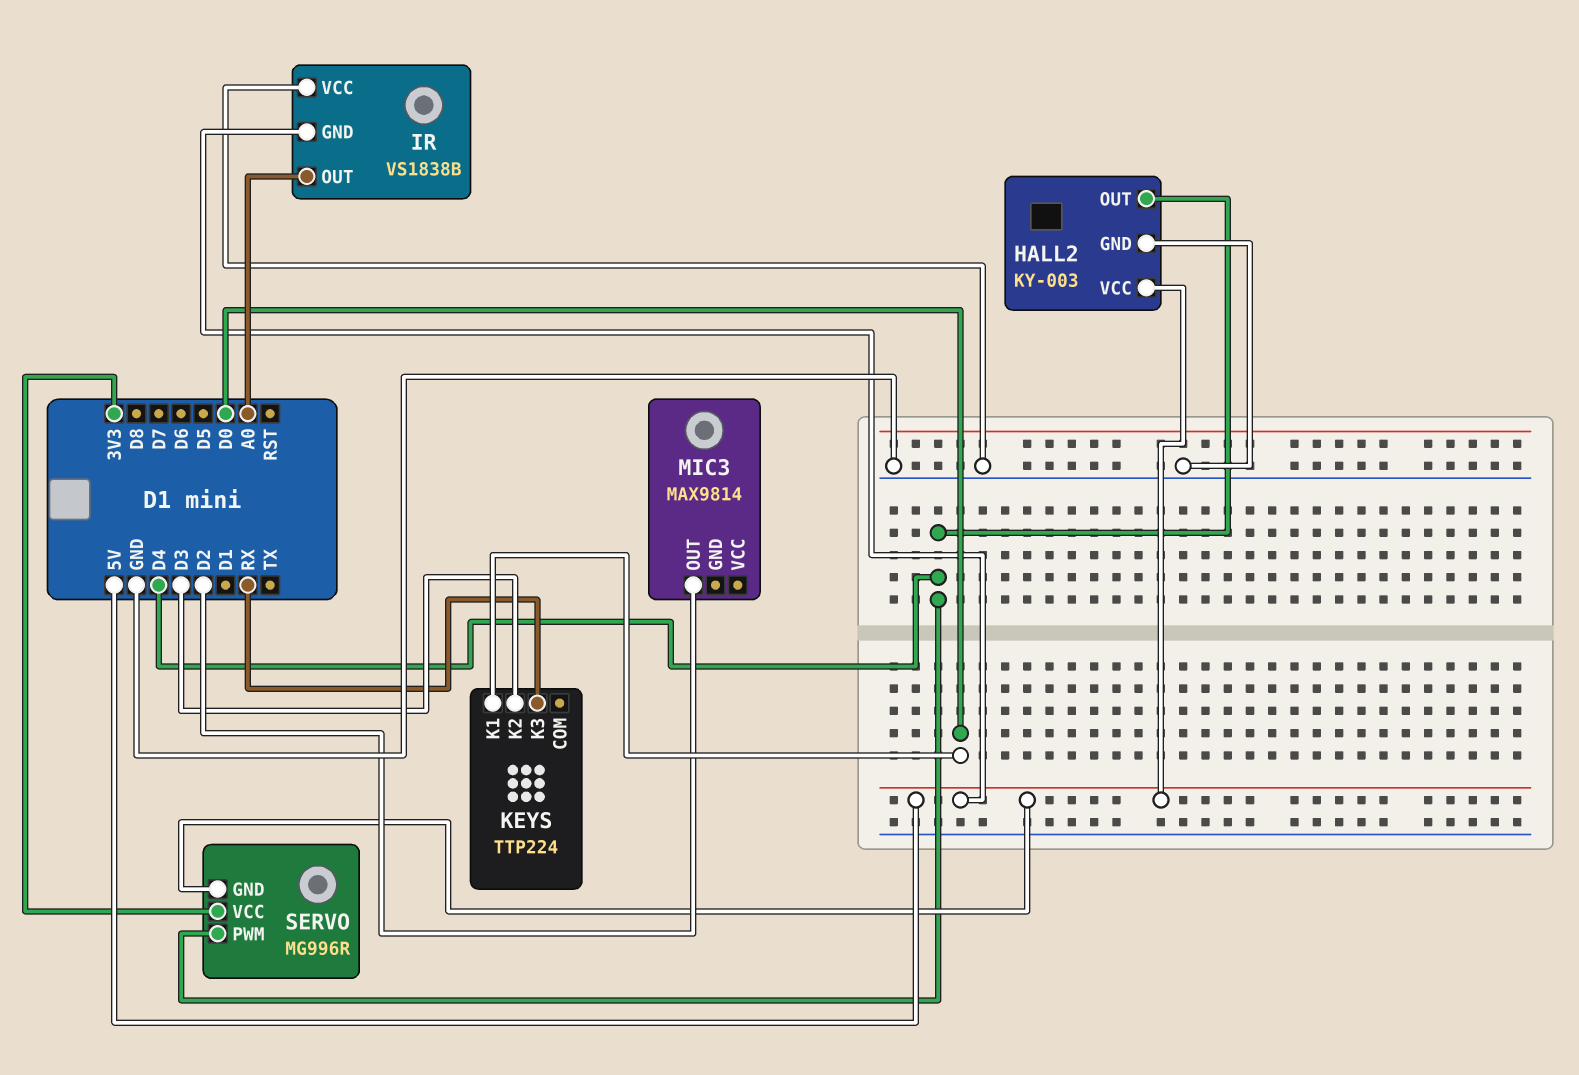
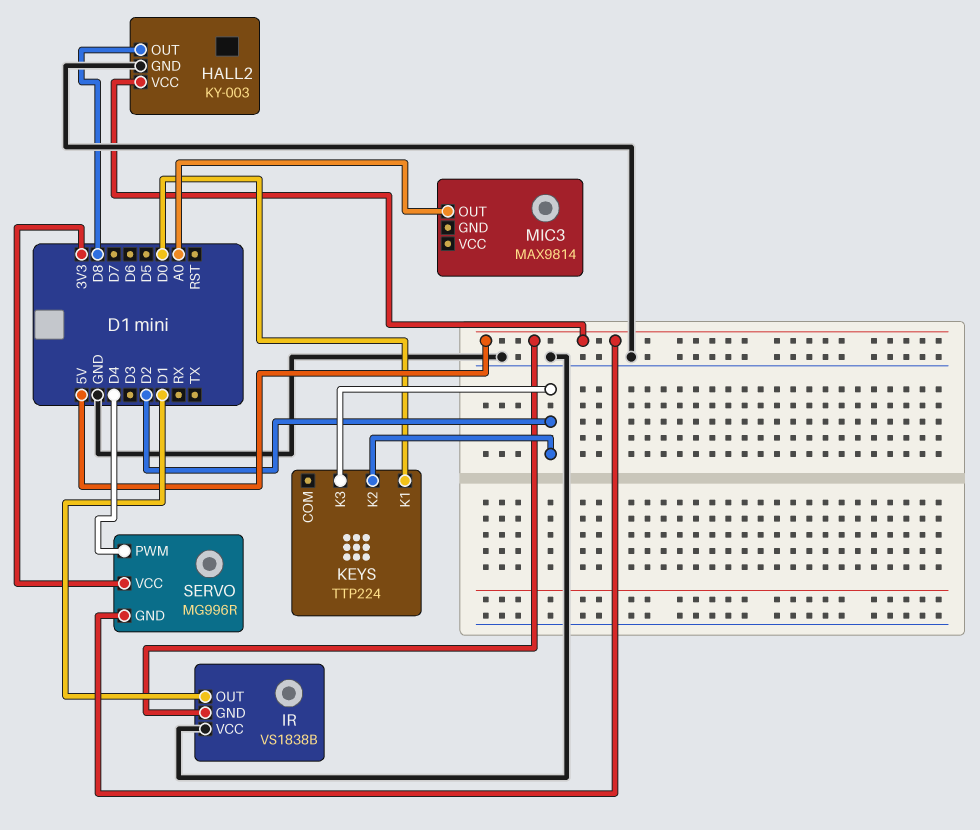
HALL2 pin OUT: D4 -> D8
IR pin OUT: A0 -> D1
KEYS pin K2: D3 -> D2
KEYS pin K3: RX -> D2
MIC3 pin OUT: D2 -> A0

